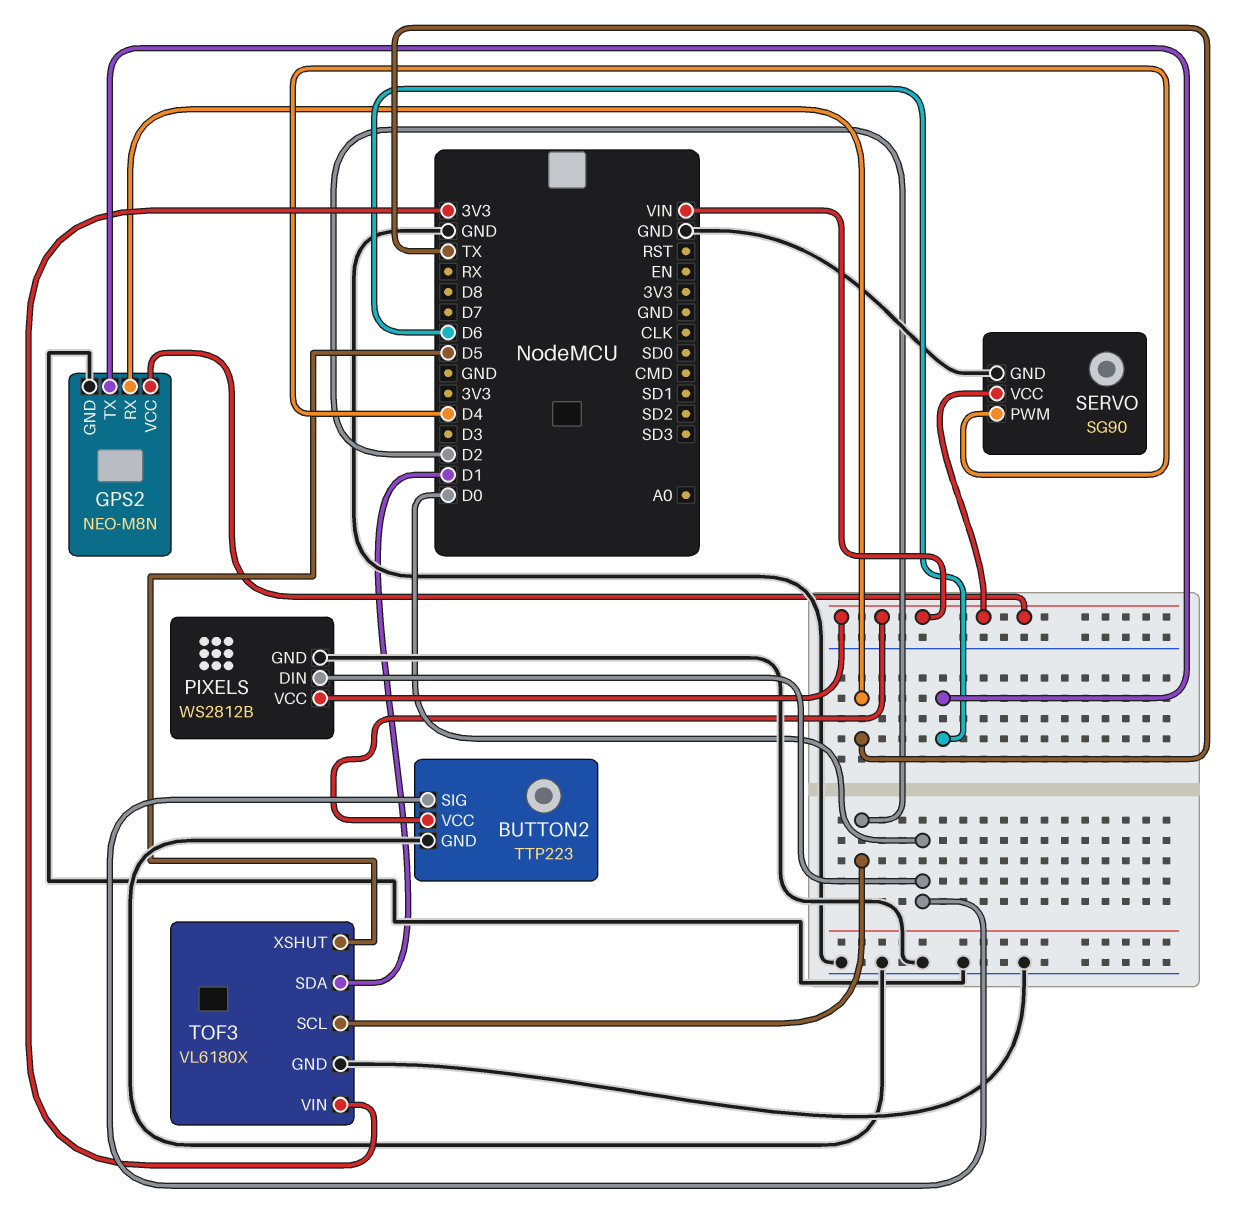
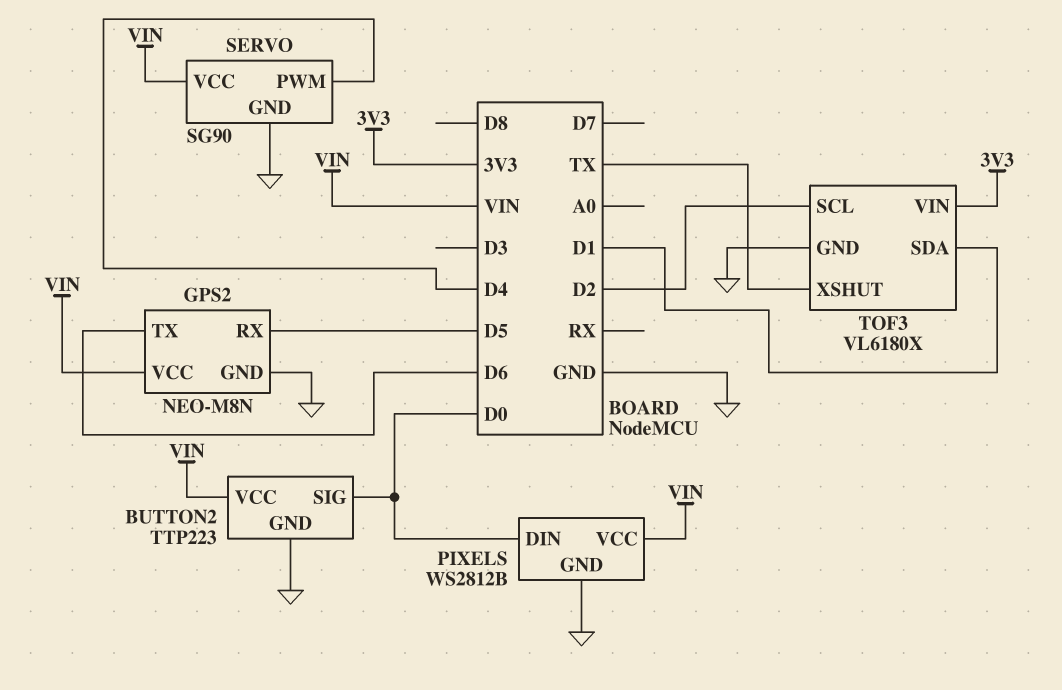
GPS2 pin RX: TX -> D5
TOF3 pin XSHUT: D5 -> TX

